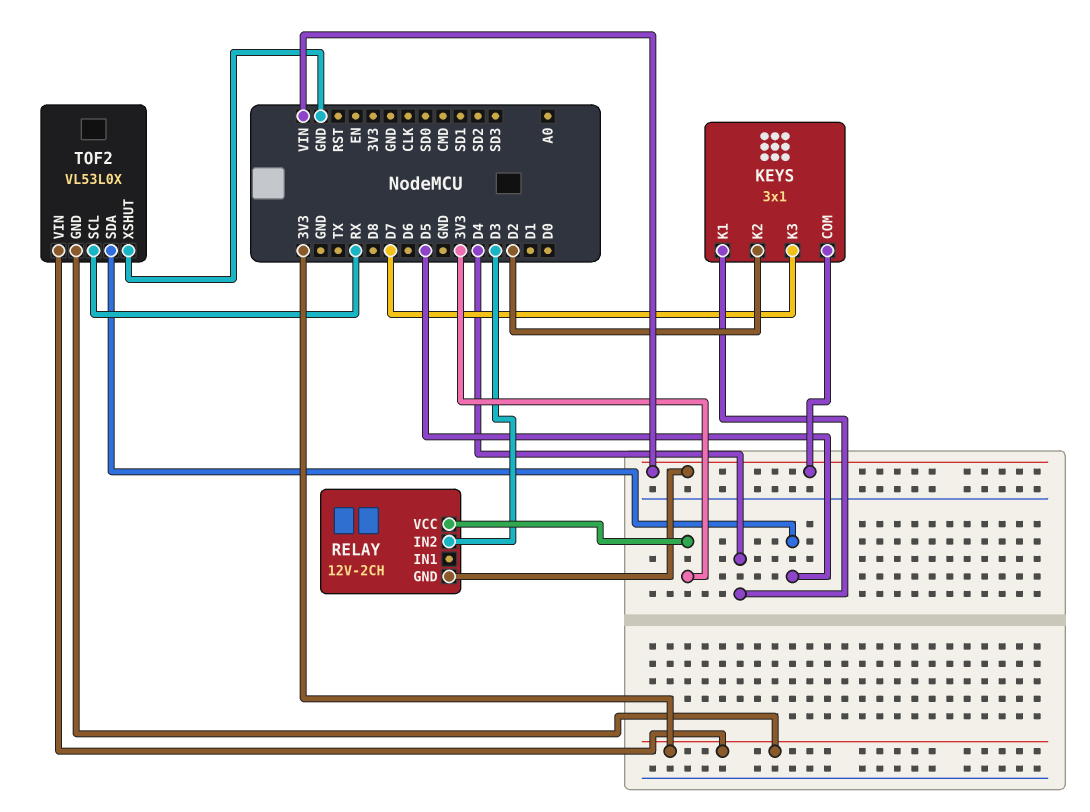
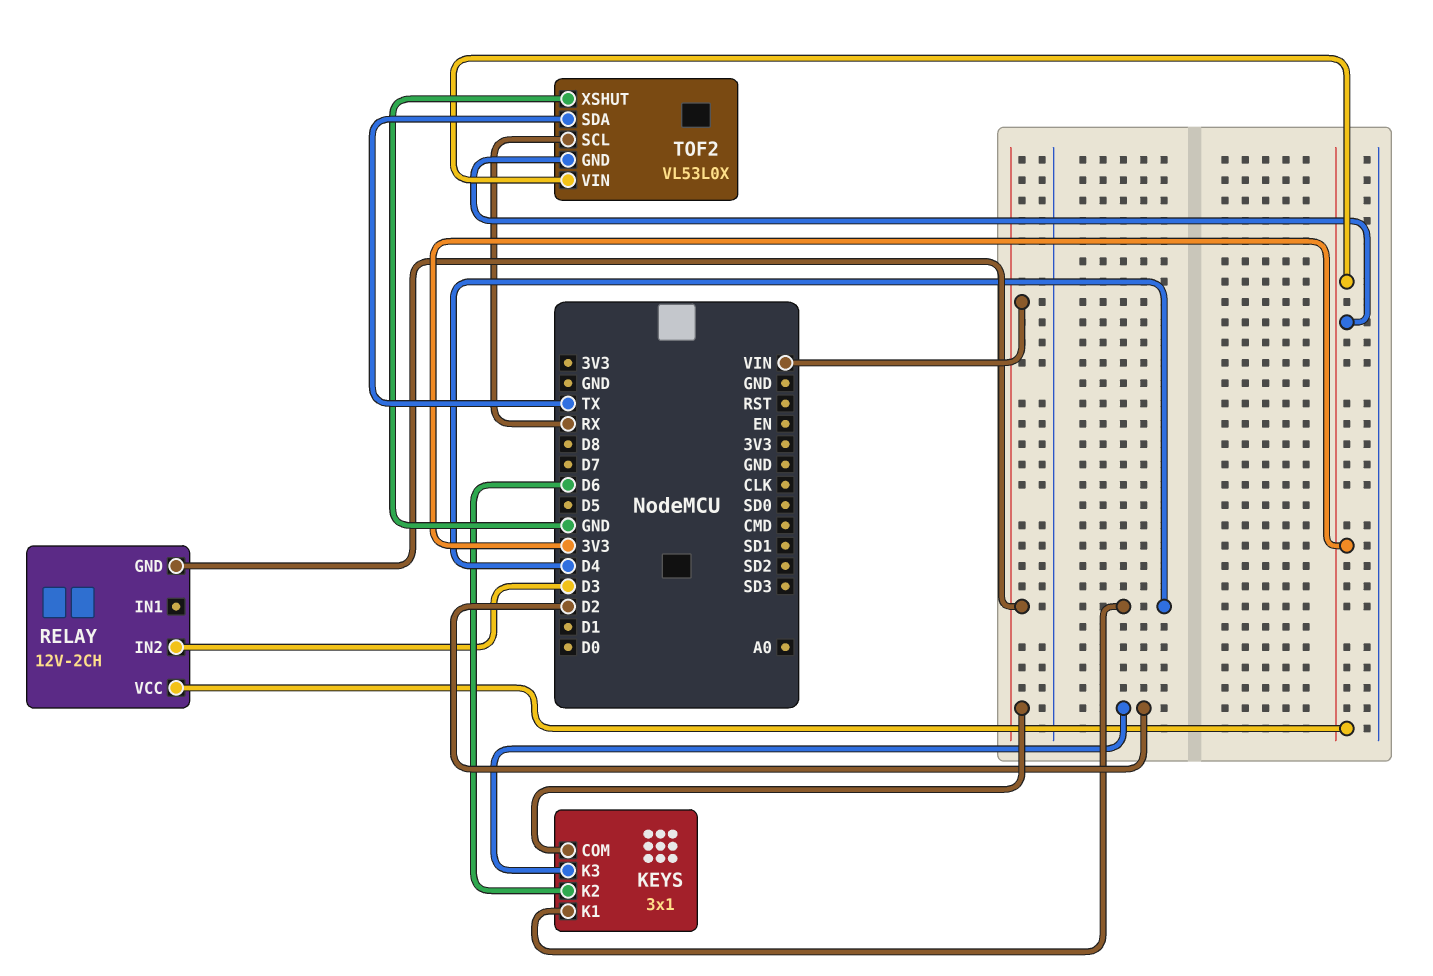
KEYS pin K2: D2 -> D6
KEYS pin K3: D7 -> D2
TOF2 pin SDA: D5 -> TX

